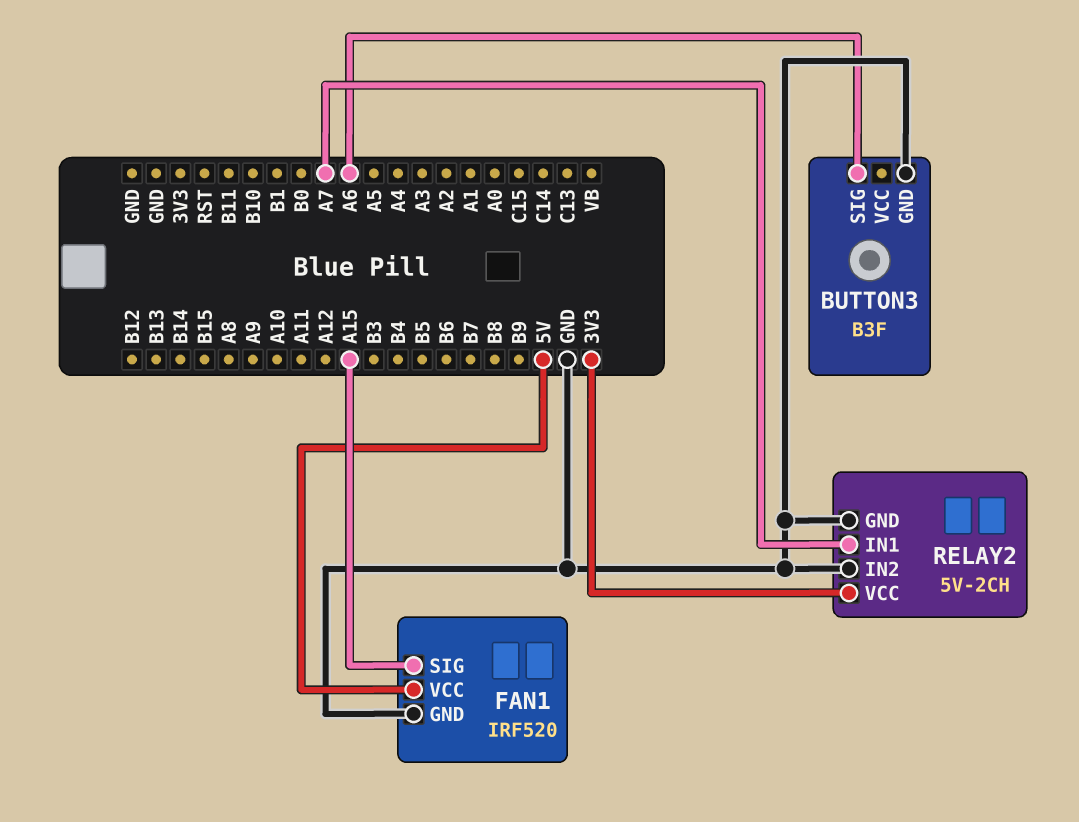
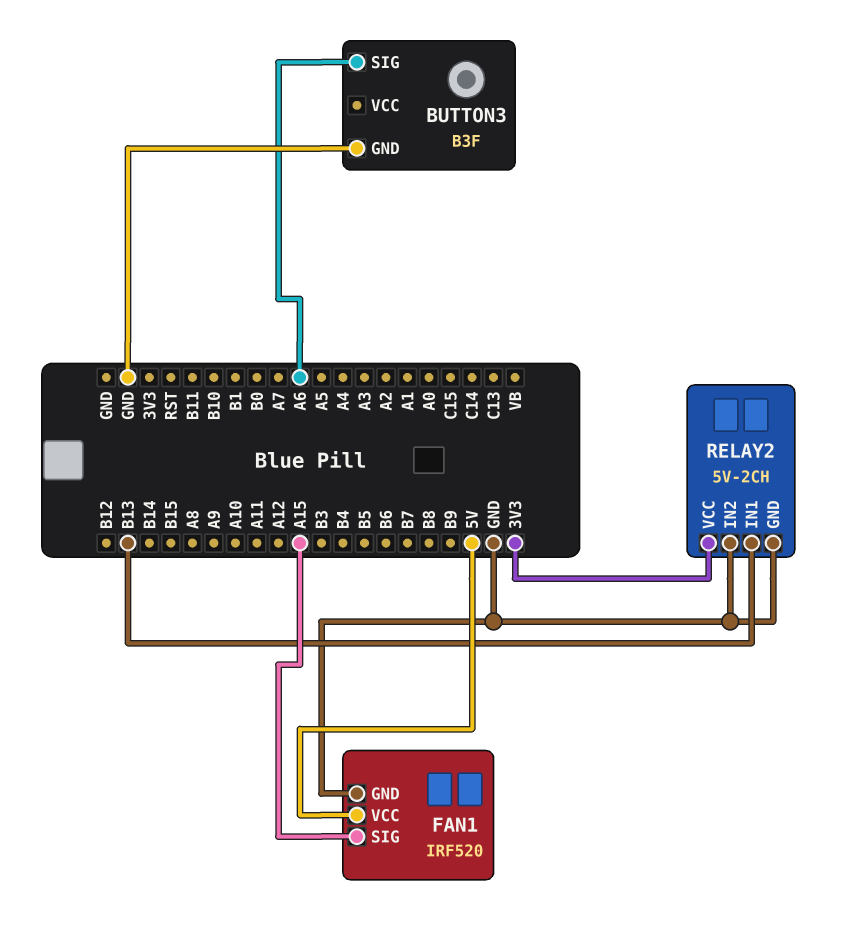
RELAY2 pin IN1: A7 -> B13

